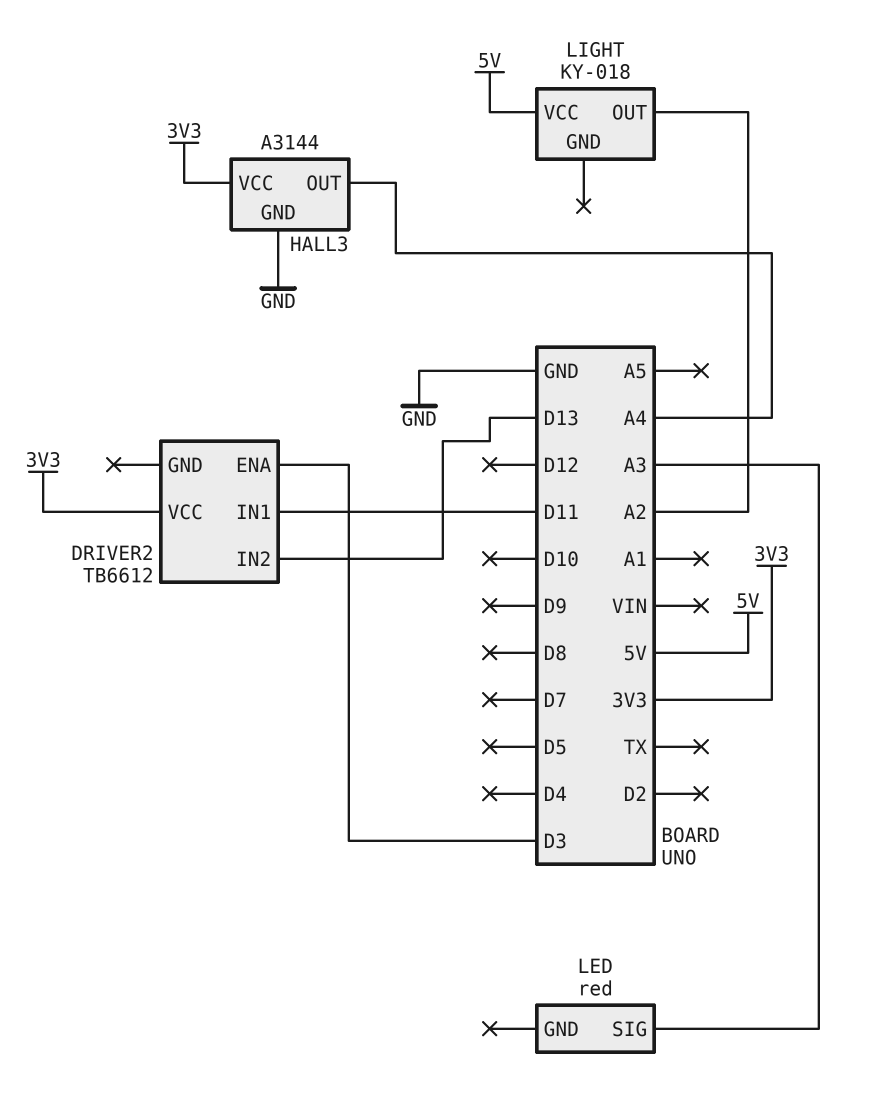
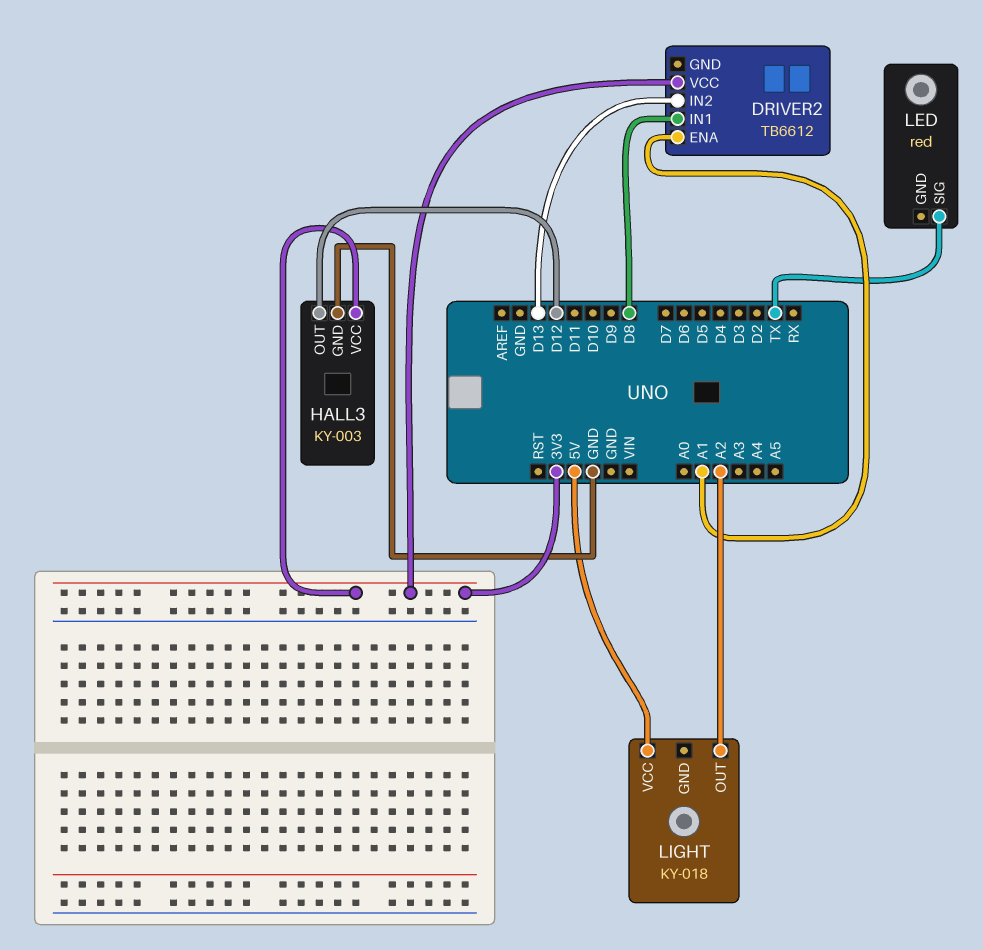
DRIVER2 pin ENA: D3 -> A1
DRIVER2 pin IN1: D11 -> D8
HALL3: A3144 -> KY-003
HALL3 pin OUT: A4 -> D12
LED pin SIG: A3 -> TX

